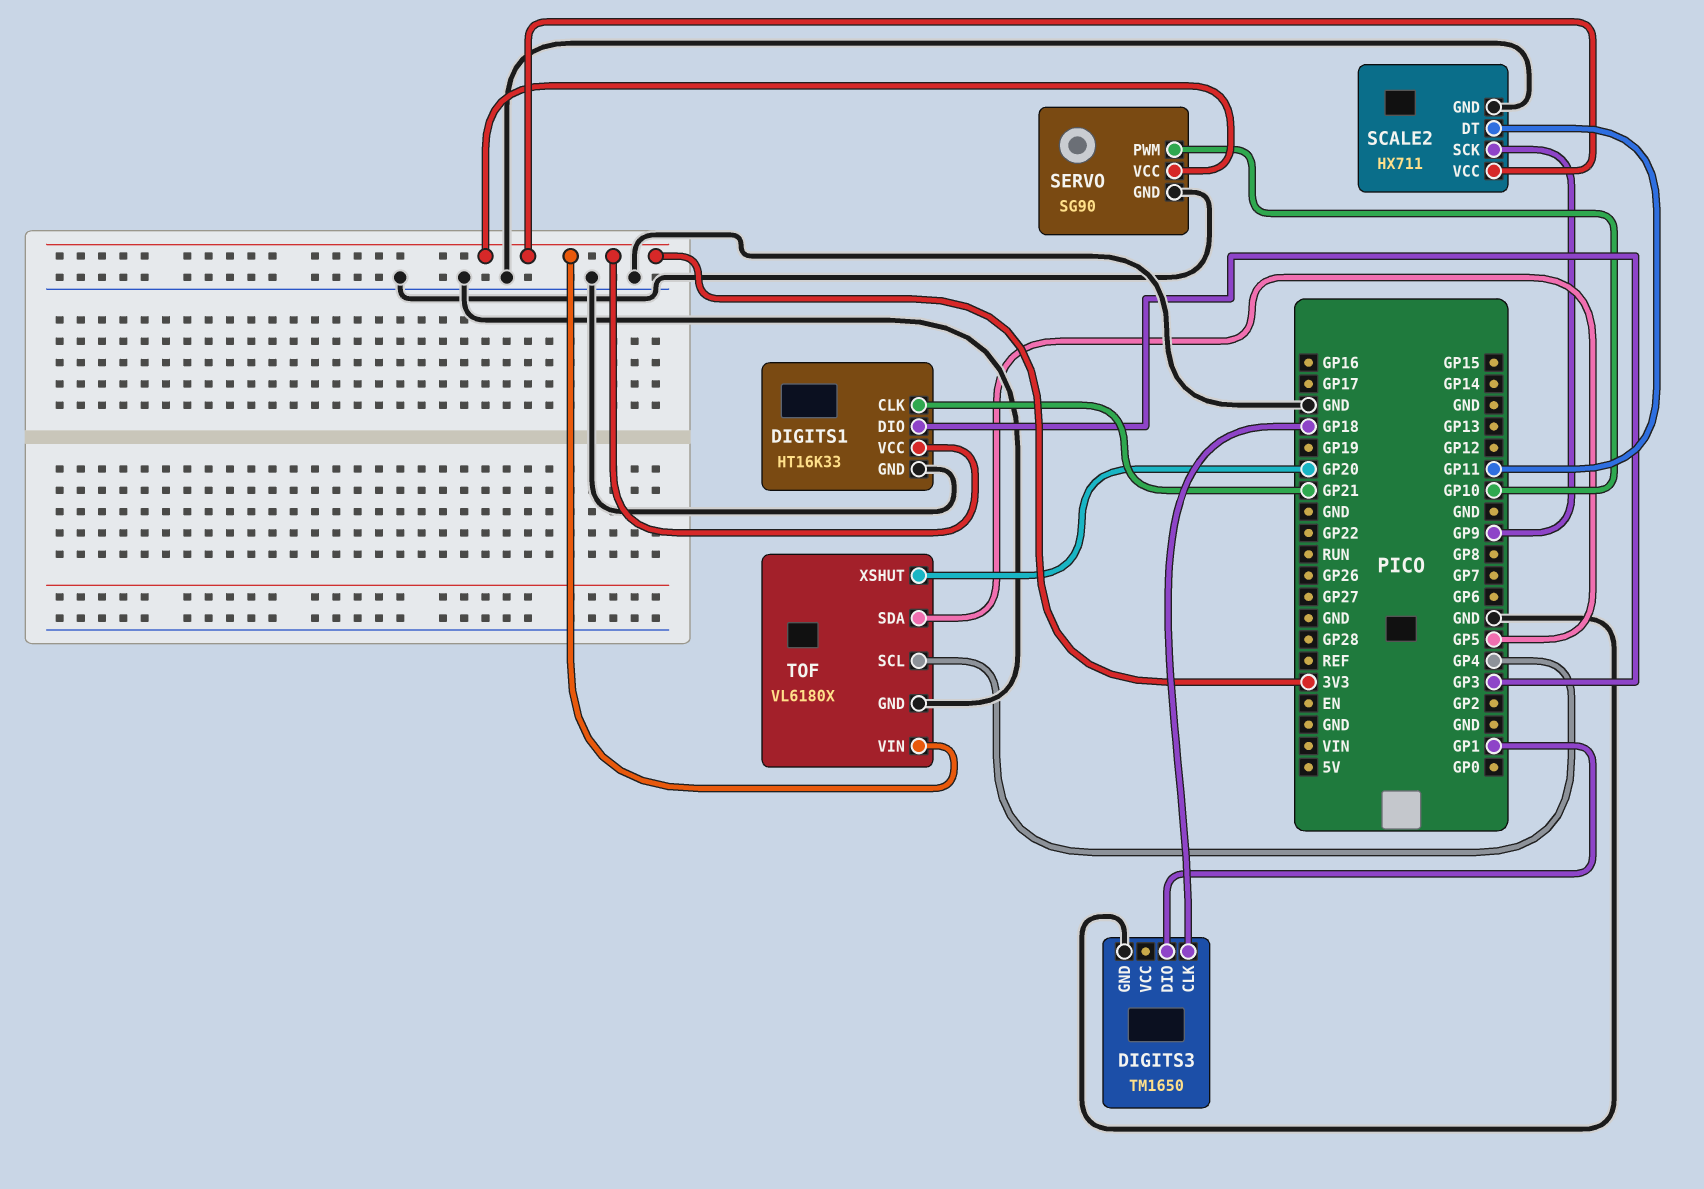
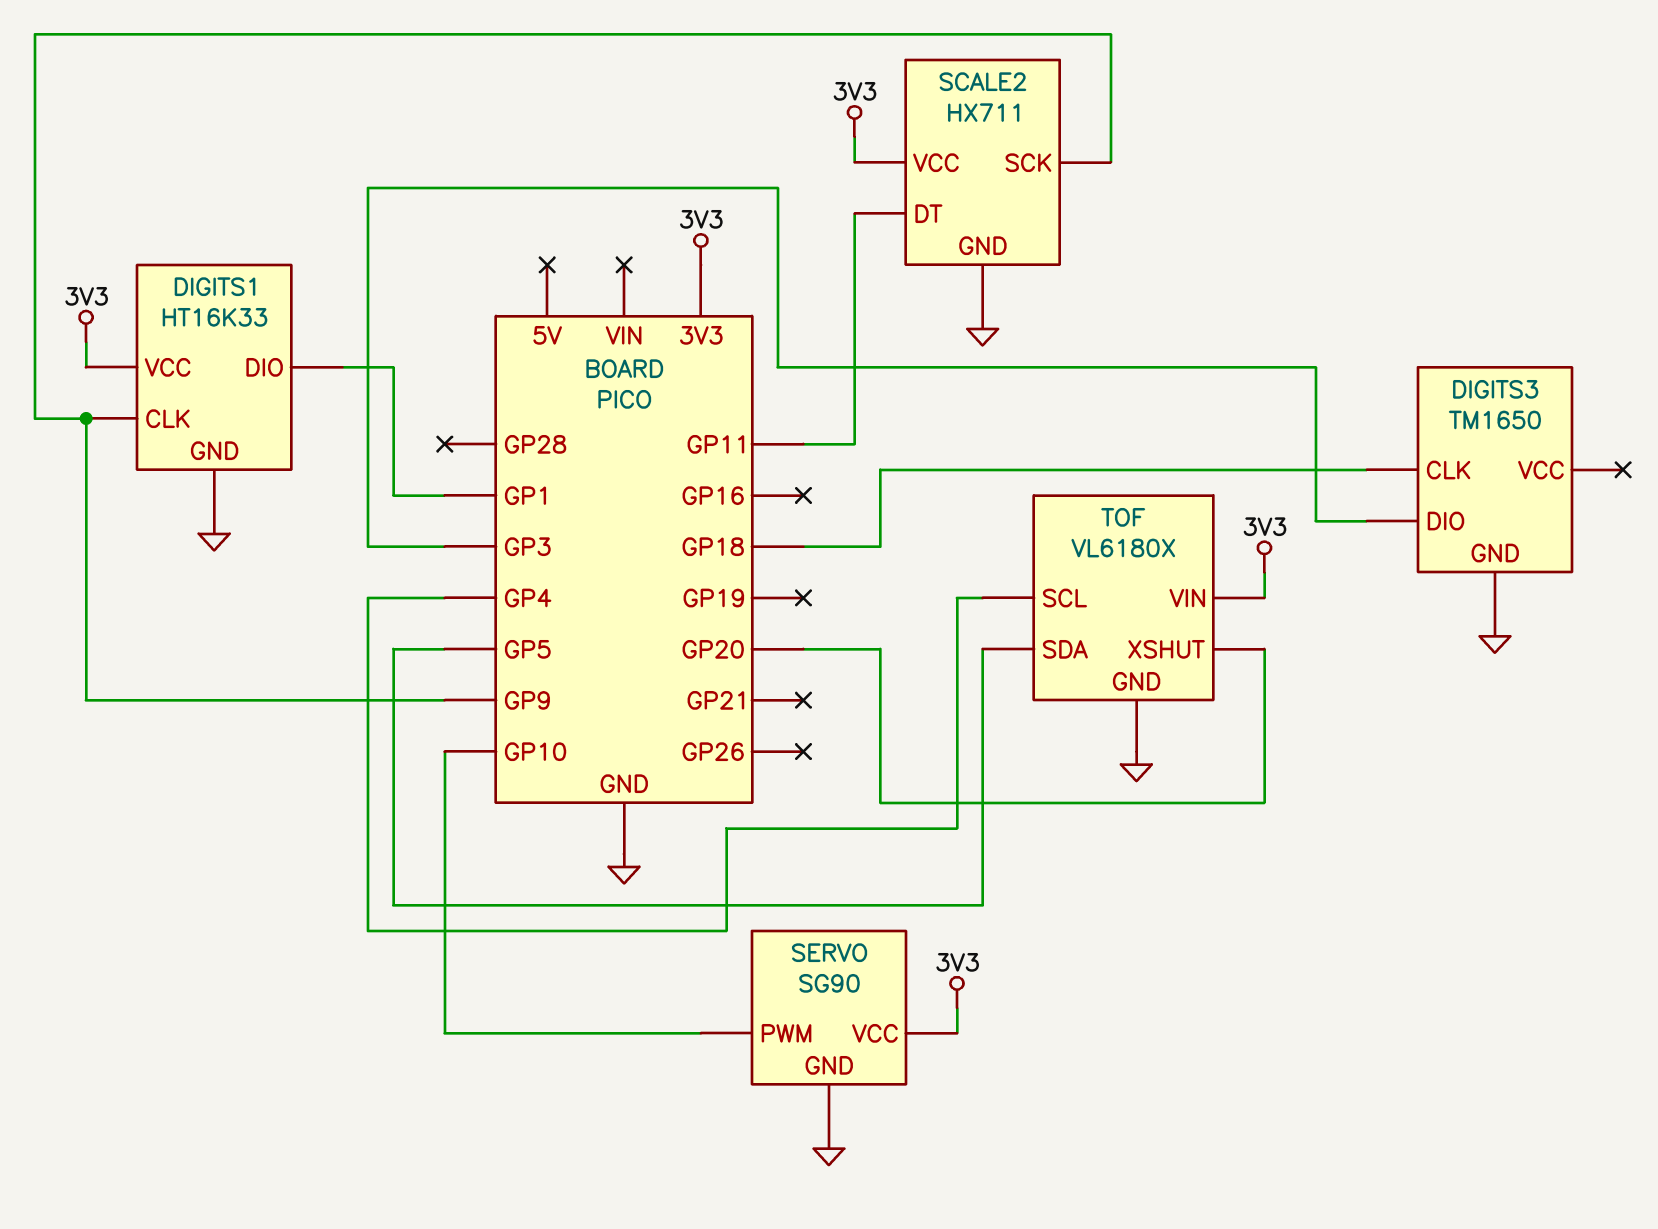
DIGITS1 pin CLK: GP21 -> GP9
DIGITS1 pin DIO: GP3 -> GP1
DIGITS3 pin DIO: GP1 -> GP3

